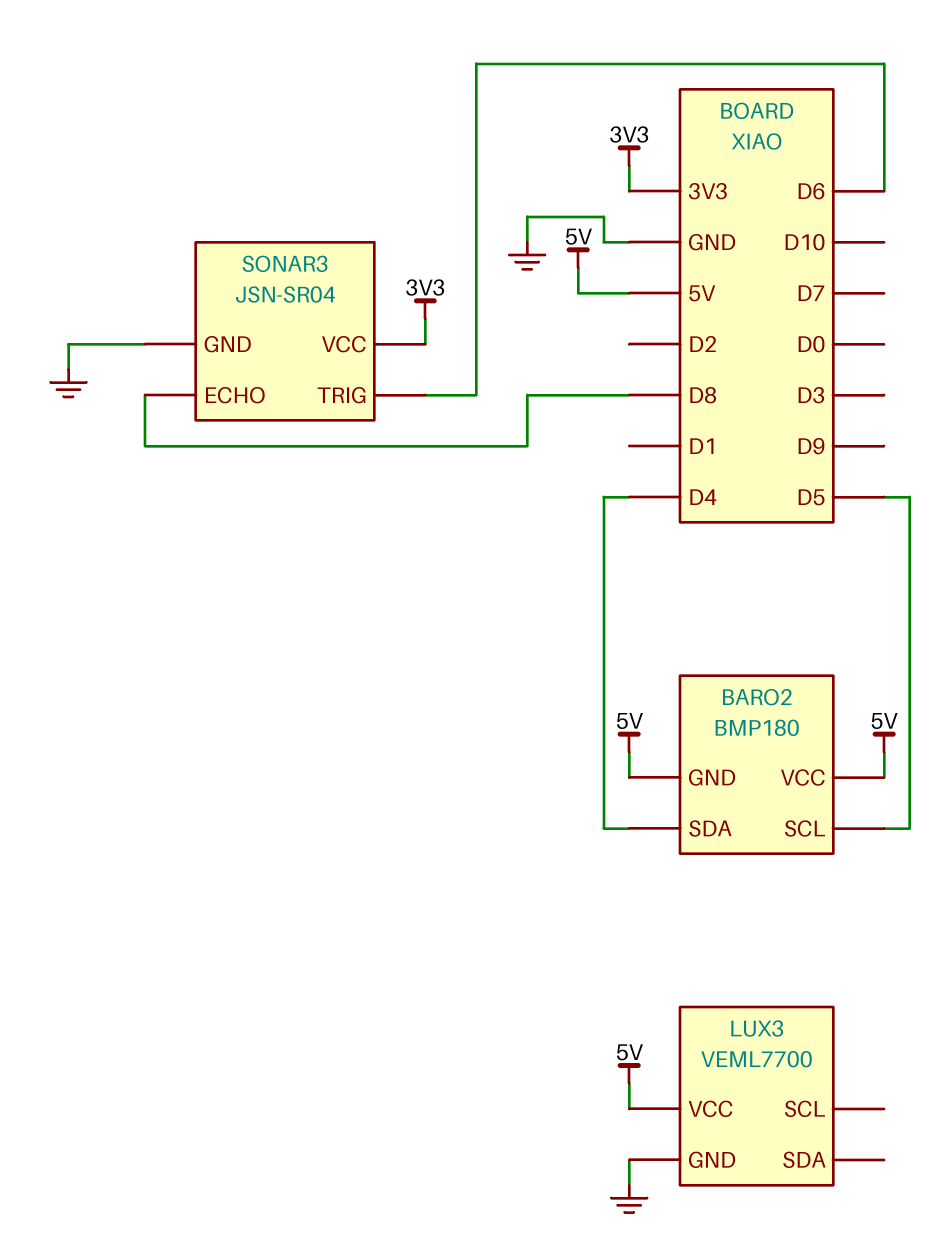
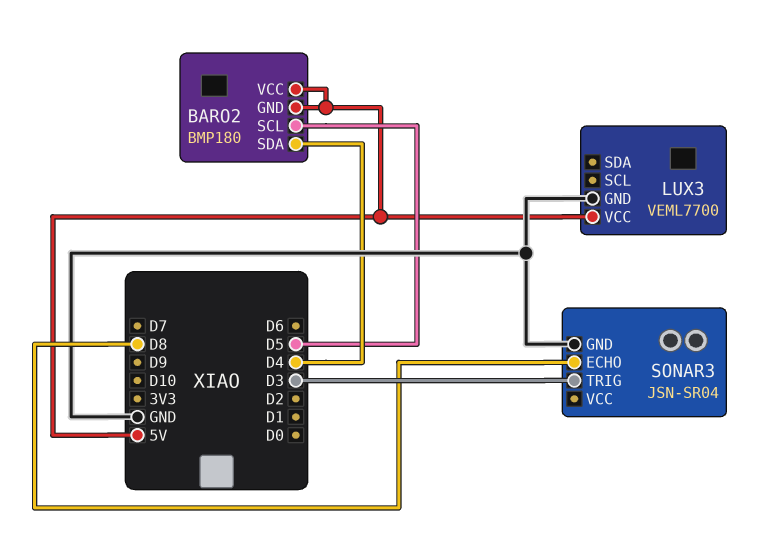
SONAR3 pin TRIG: D6 -> D3
SONAR3 pin VCC: 3V3 -> none

